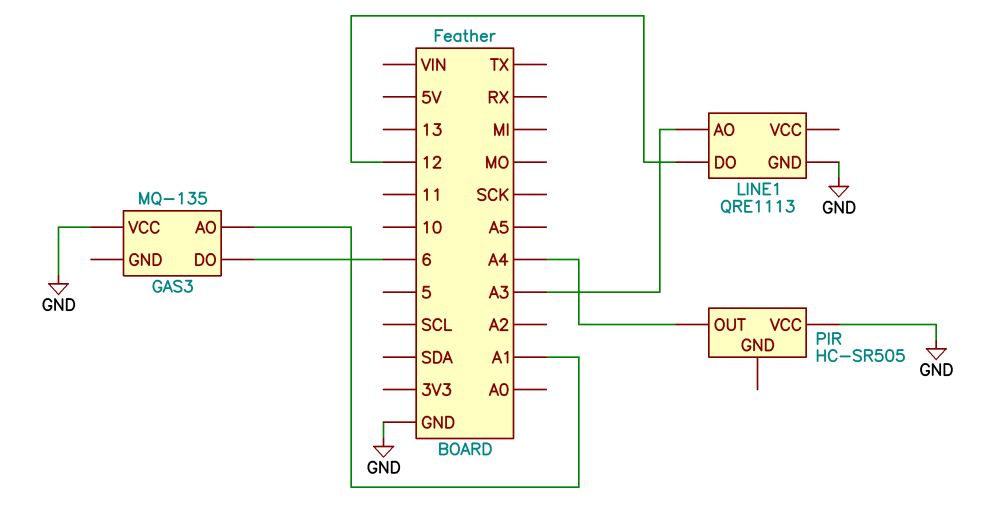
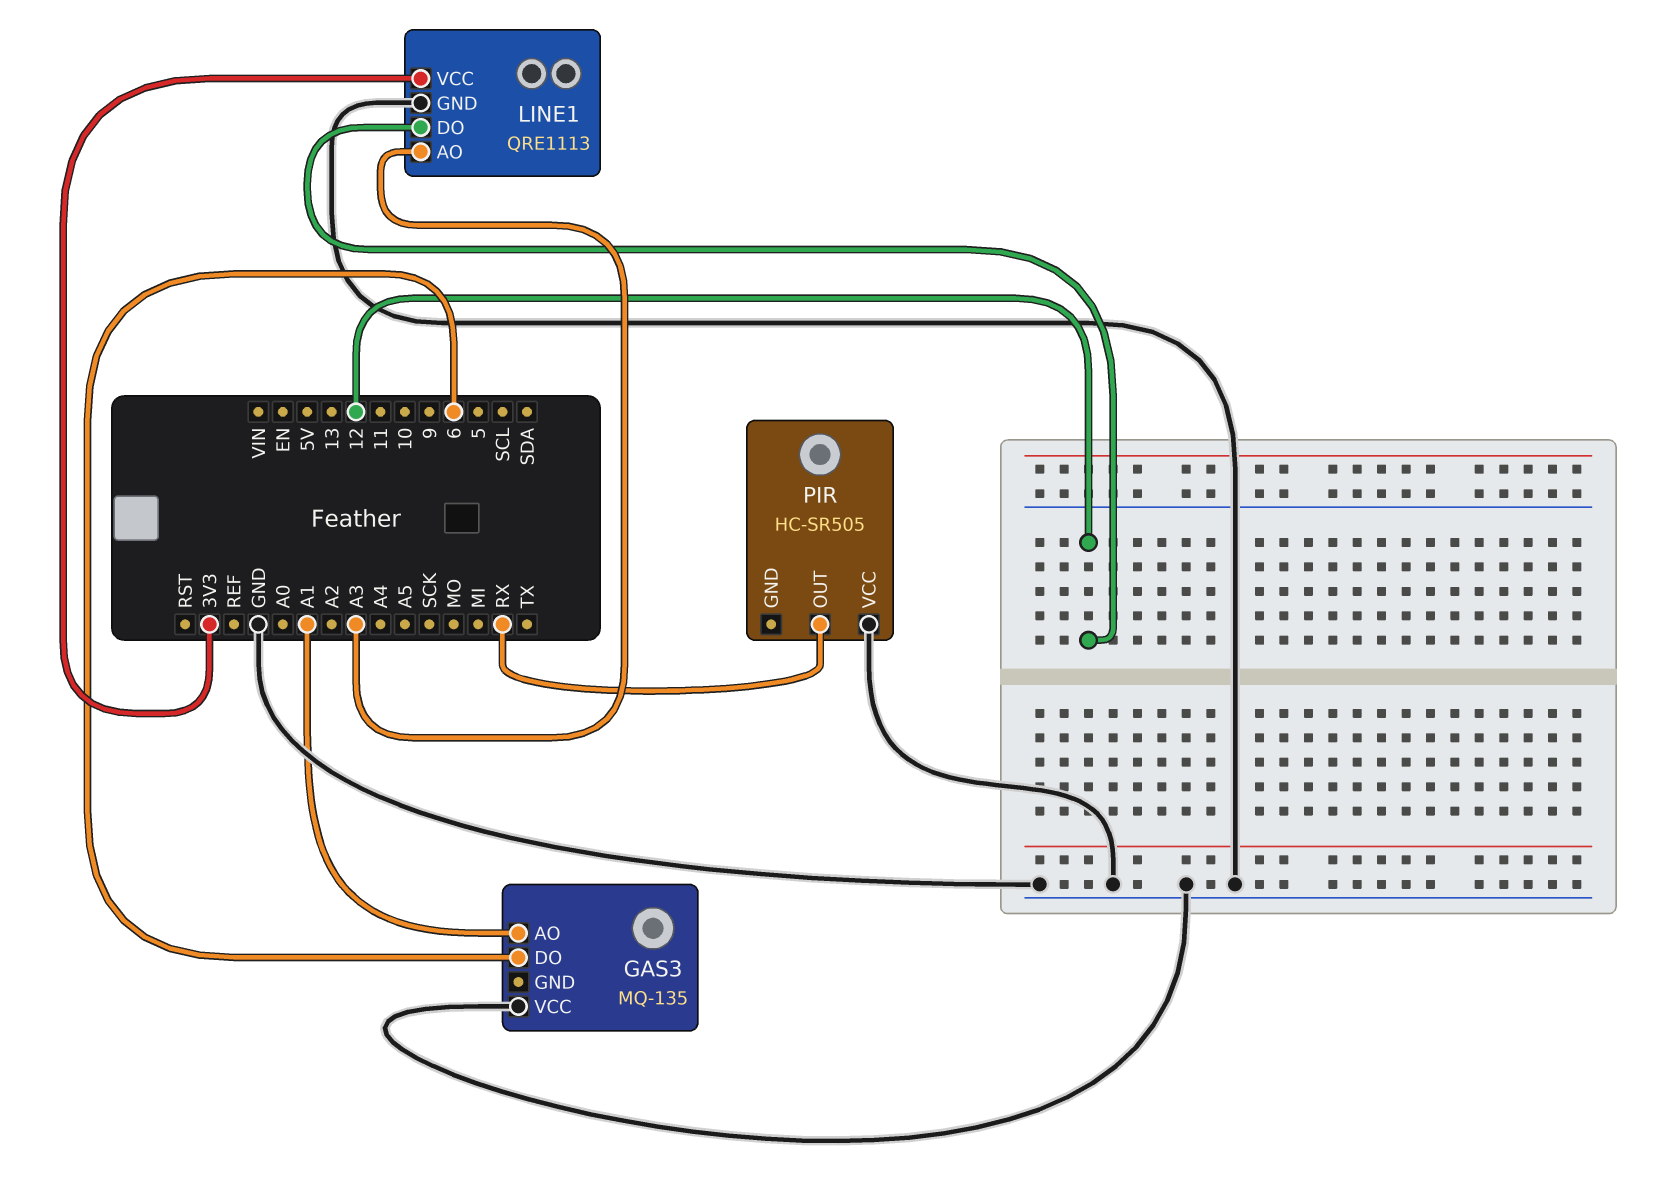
LINE1 pin VCC: none -> 3V3
PIR pin OUT: A4 -> RX

